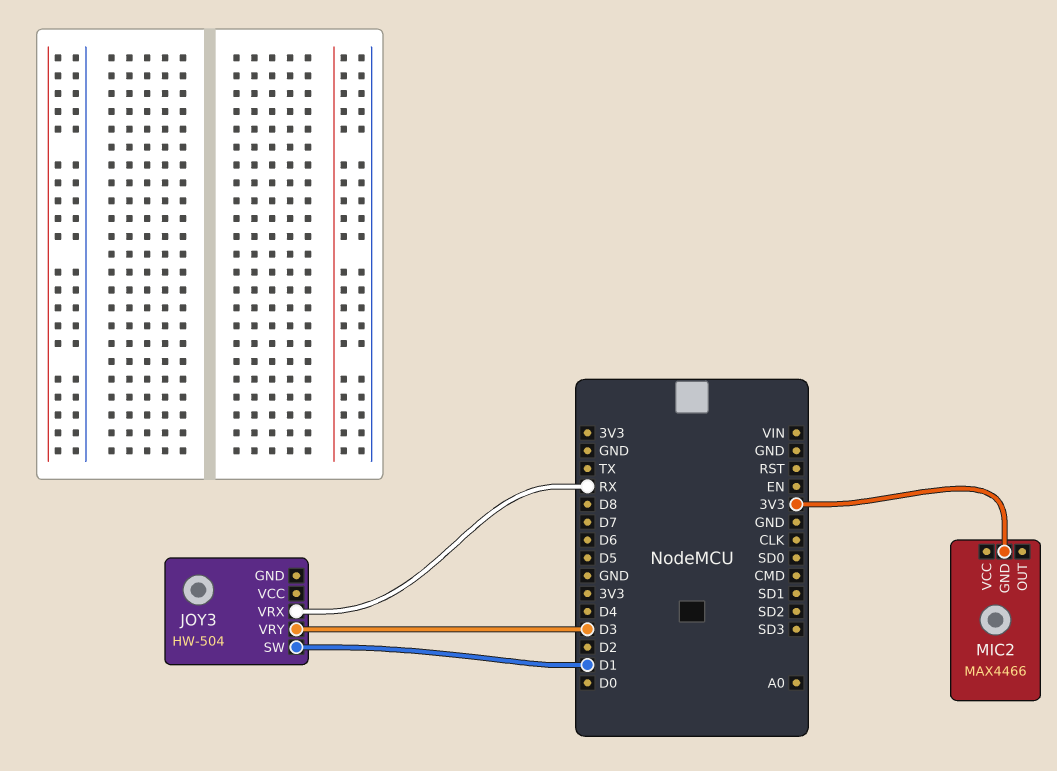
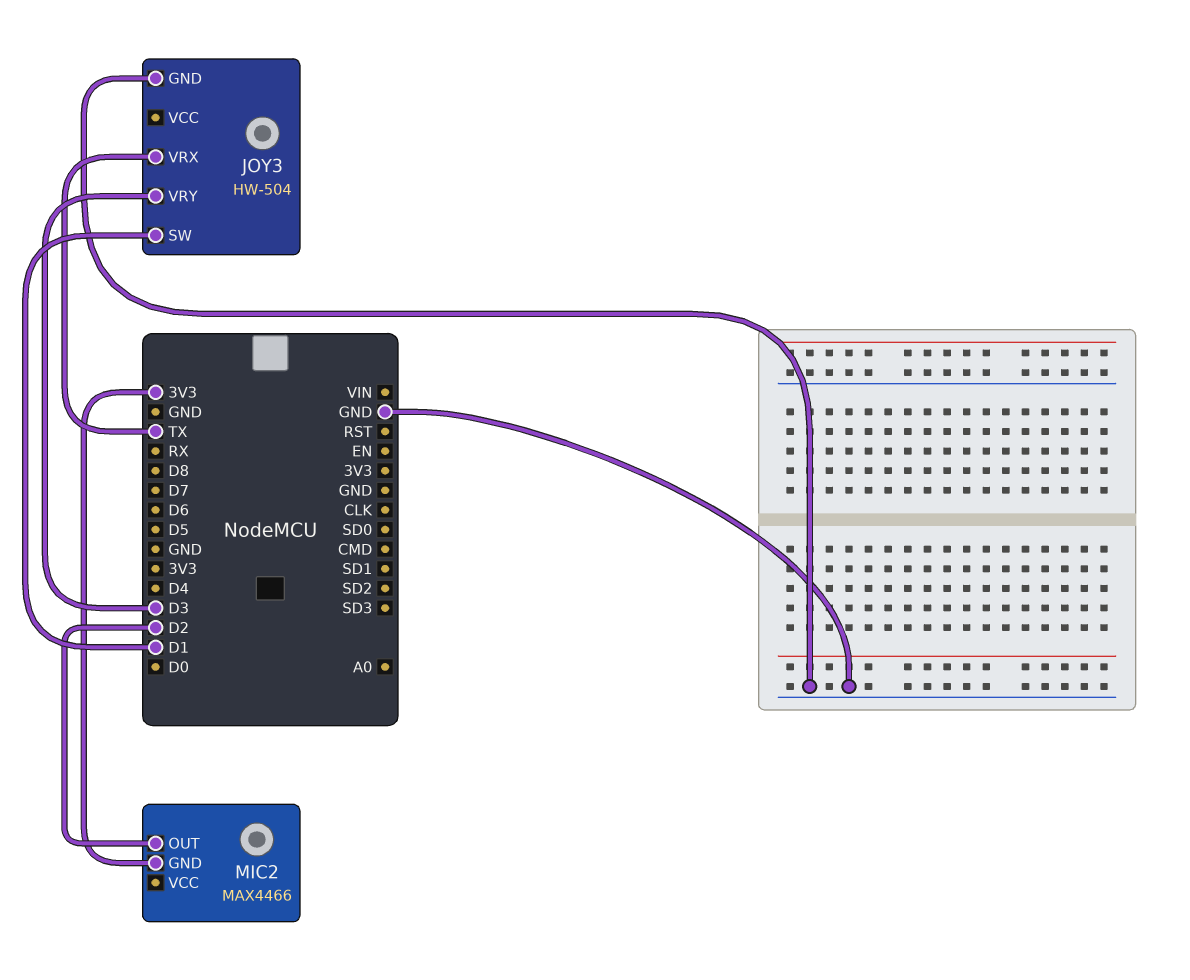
JOY3 pin GND: none -> GND
JOY3 pin VRX: RX -> TX
MIC2 pin OUT: none -> D2

